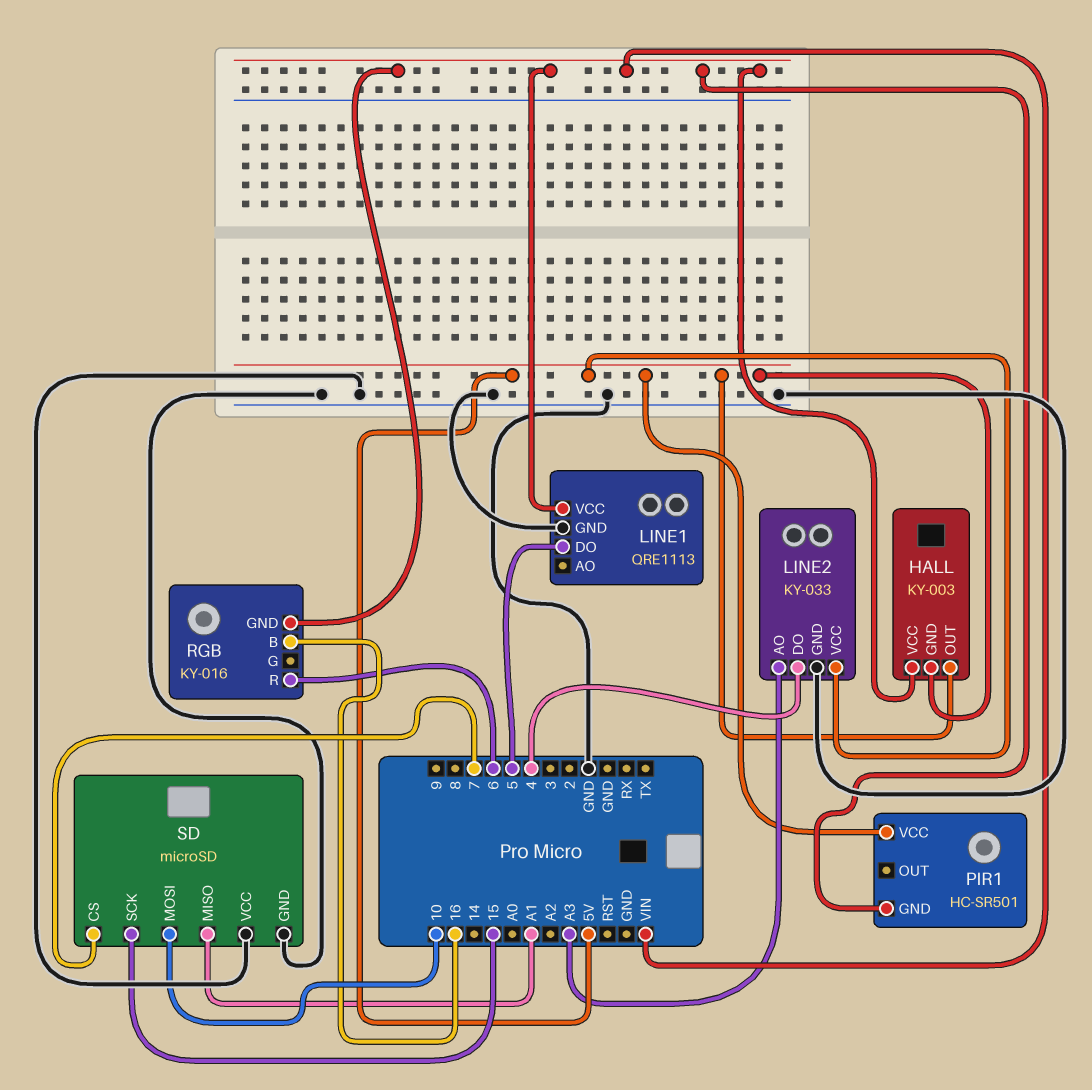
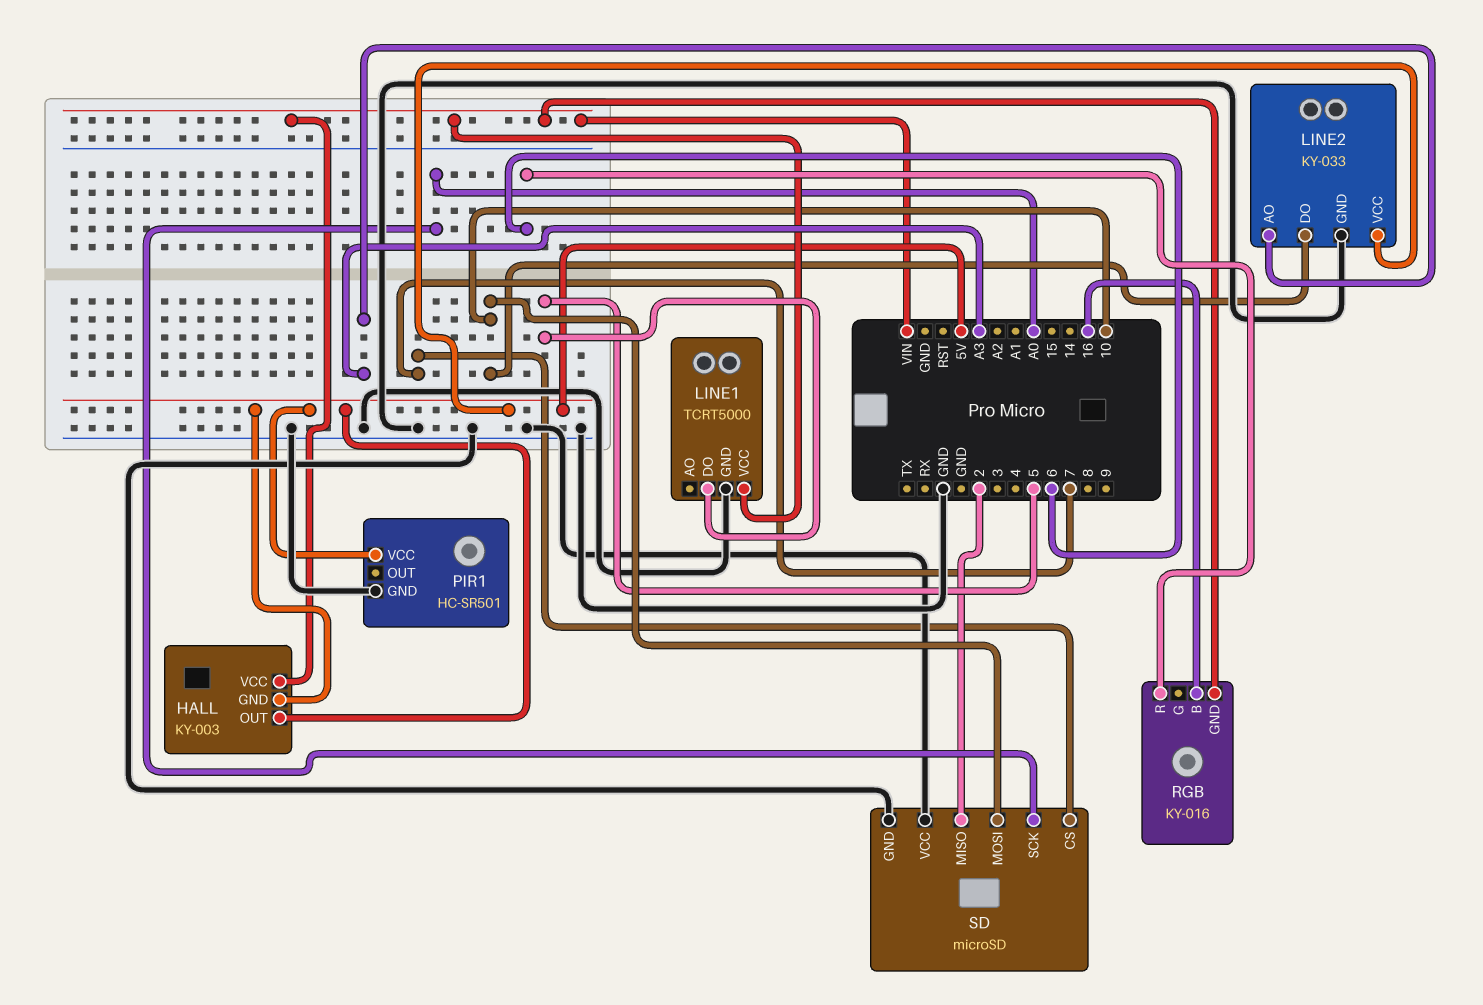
LINE1: QRE1113 -> TCRT5000
LINE2 pin DO: 4 -> 10
PIR1 pin GND: VIN -> GND
SD pin MISO: A1 -> 2
SD pin SCK: 15 -> A0

